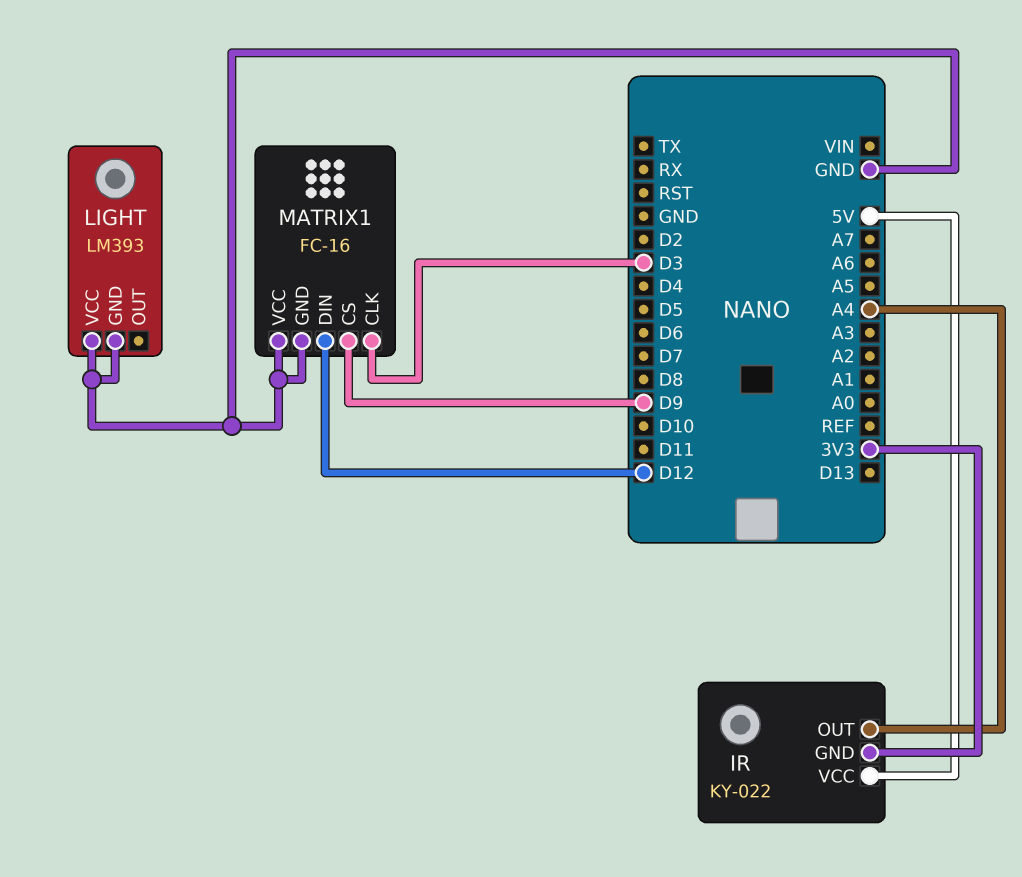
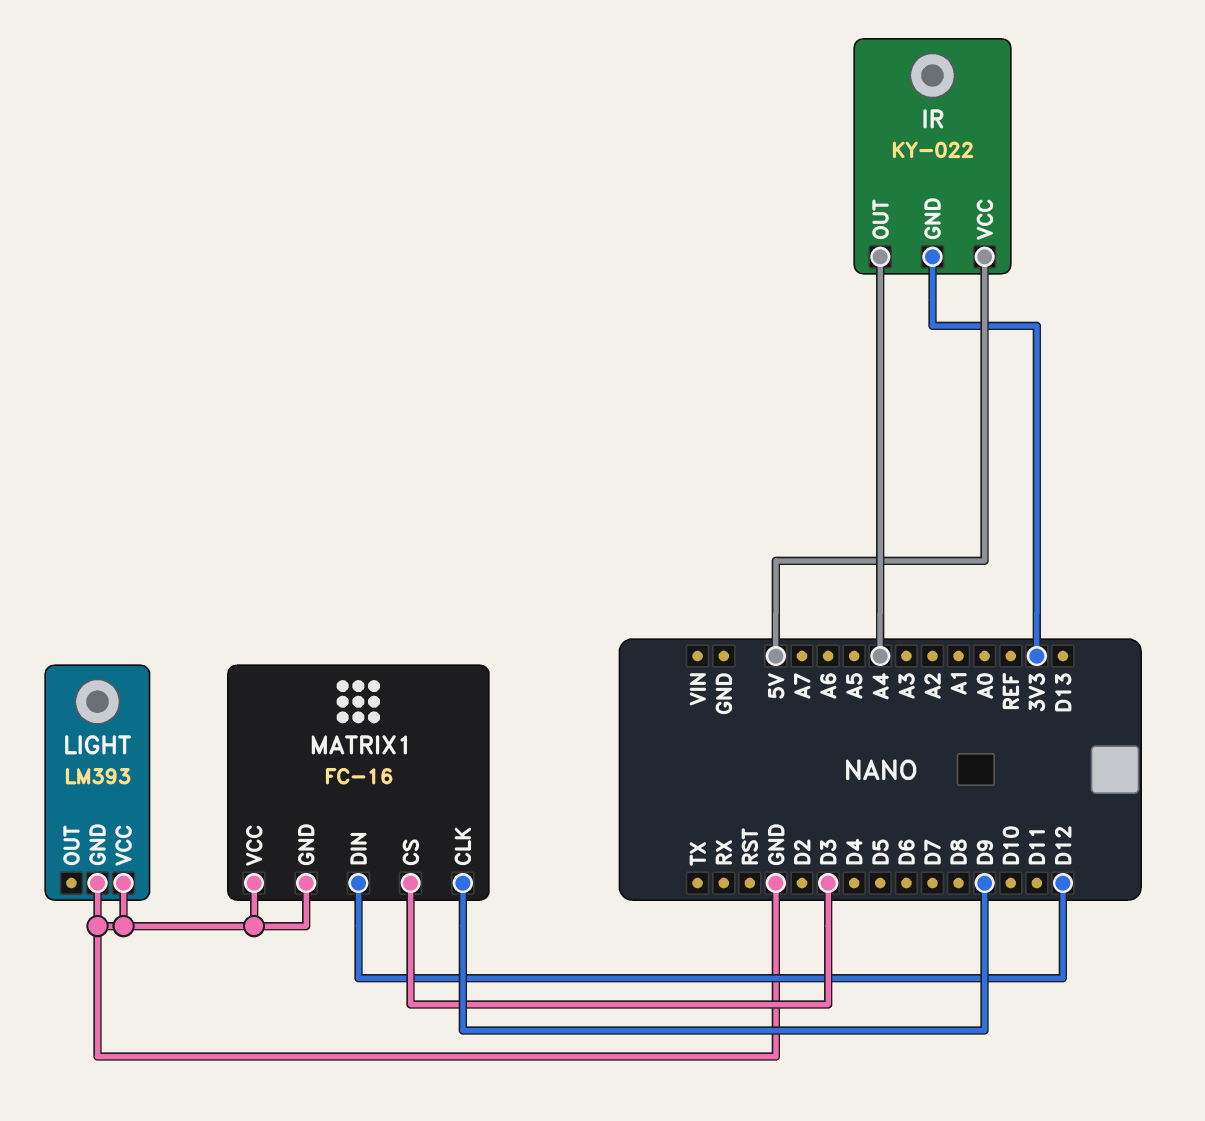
MATRIX1 pin CLK: D3 -> D9
MATRIX1 pin CS: D9 -> D3

